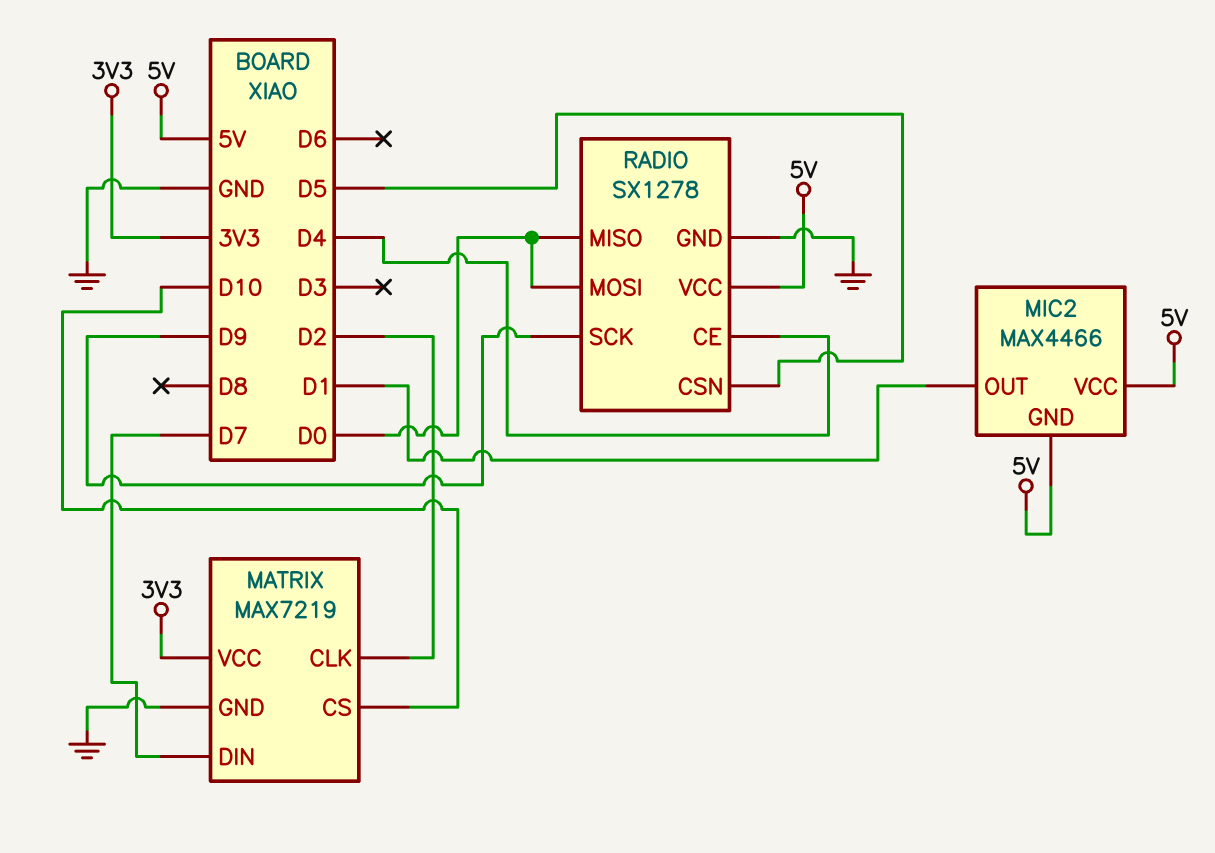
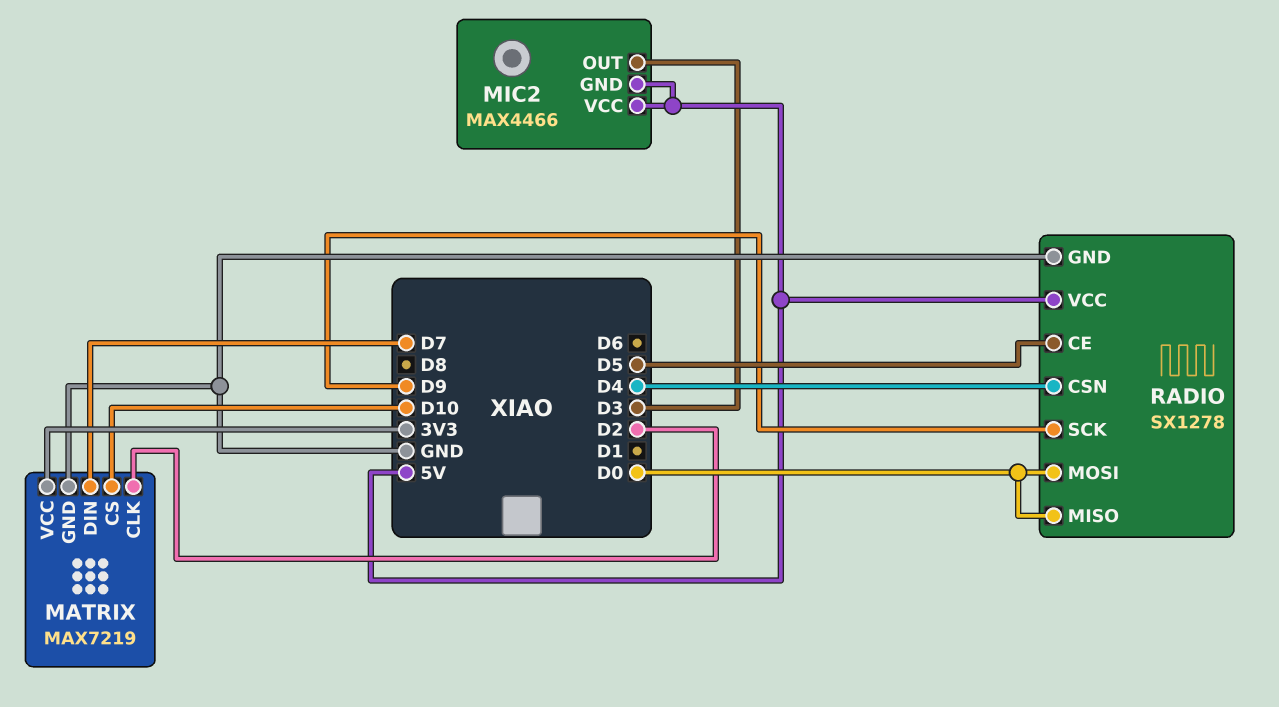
MIC2 pin OUT: D1 -> D3
RADIO pin CE: D4 -> D5
RADIO pin CSN: D5 -> D4

